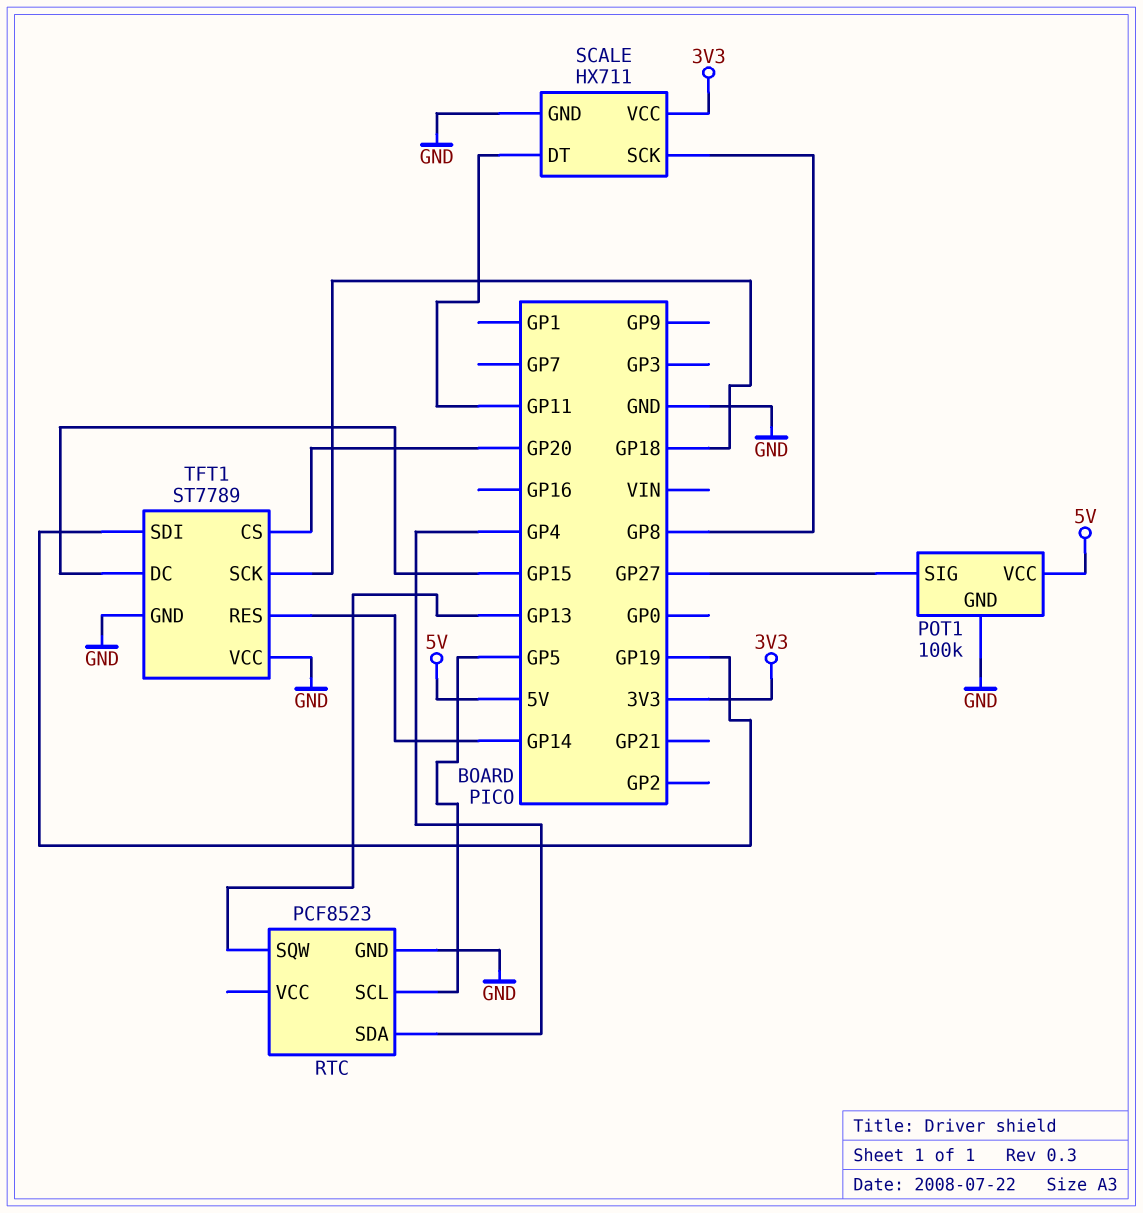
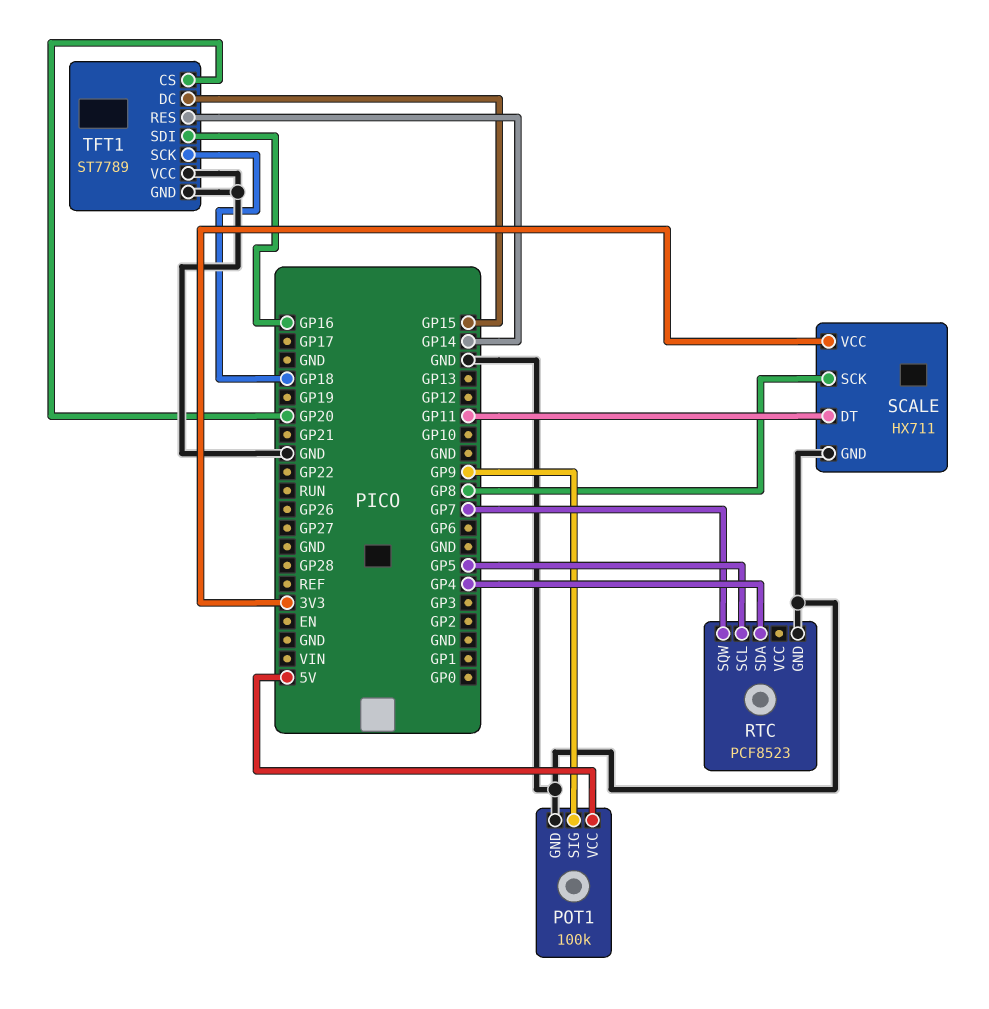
POT1 pin SIG: GP27 -> GP9
RTC pin SQW: GP13 -> GP7
TFT1 pin SDI: GP19 -> GP16

